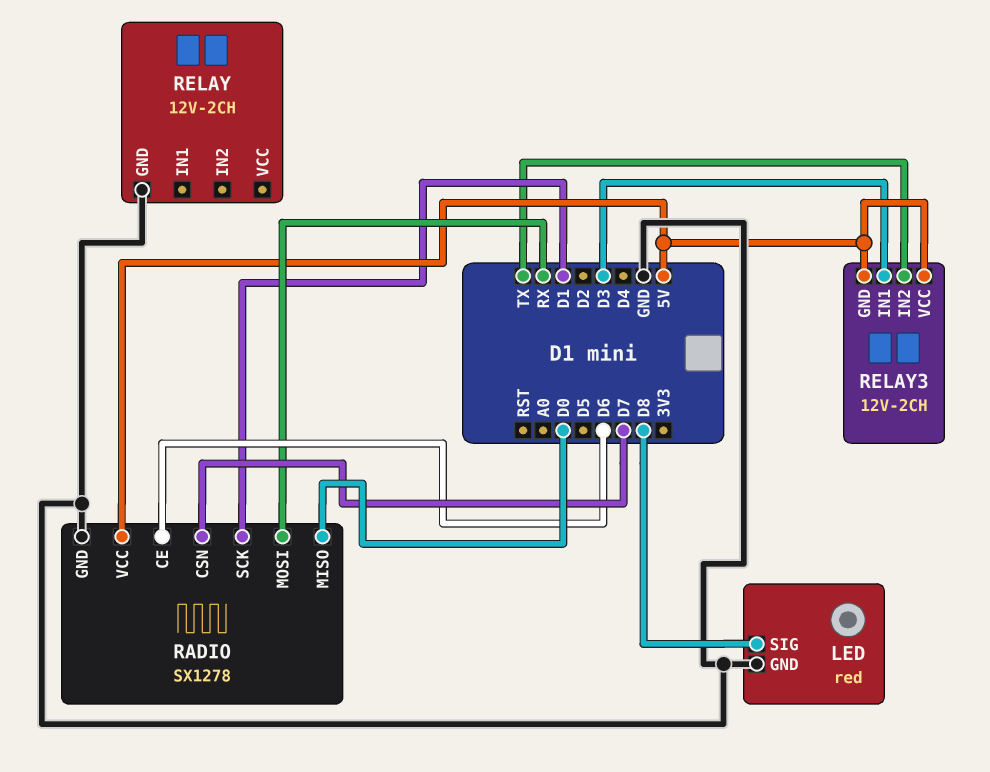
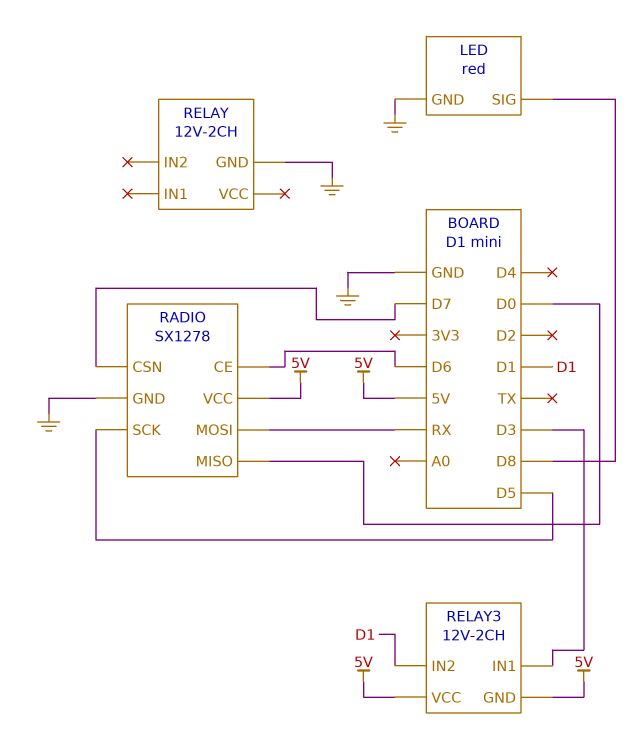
RADIO pin SCK: D1 -> D5
RELAY3 pin IN2: TX -> D1

